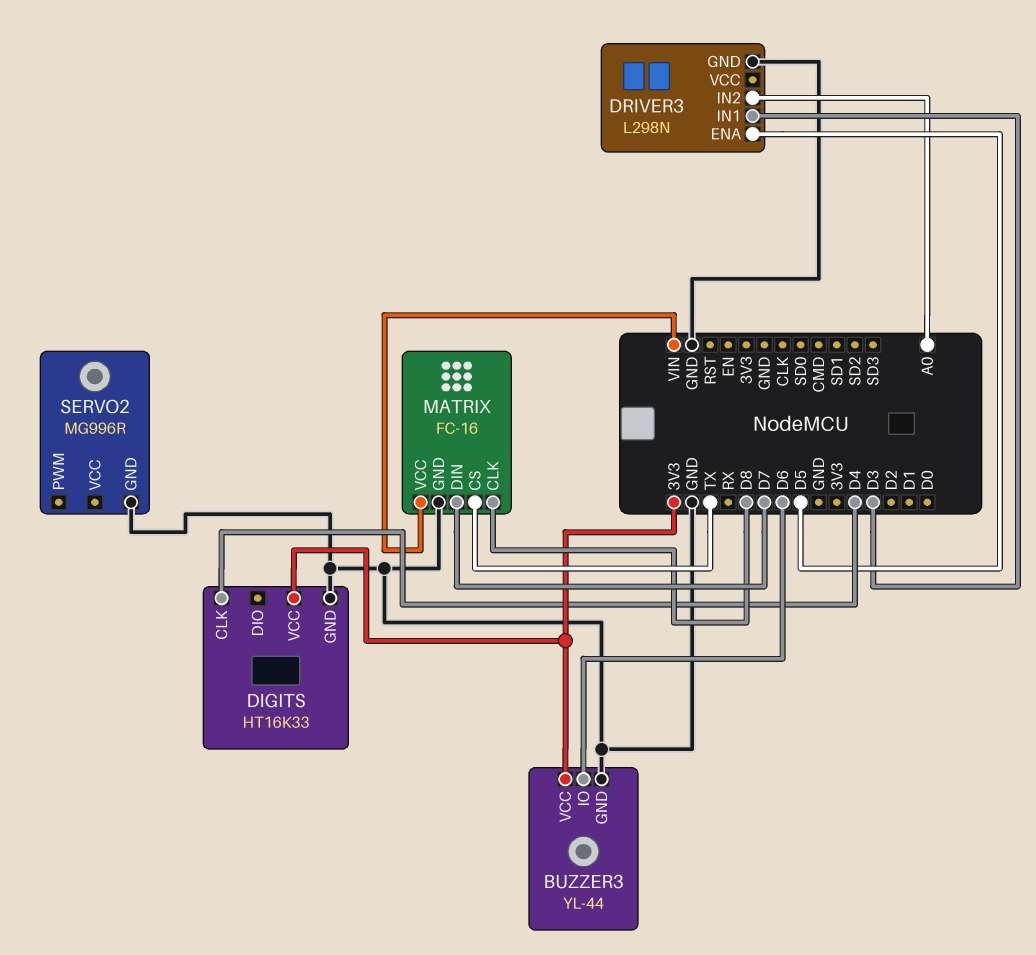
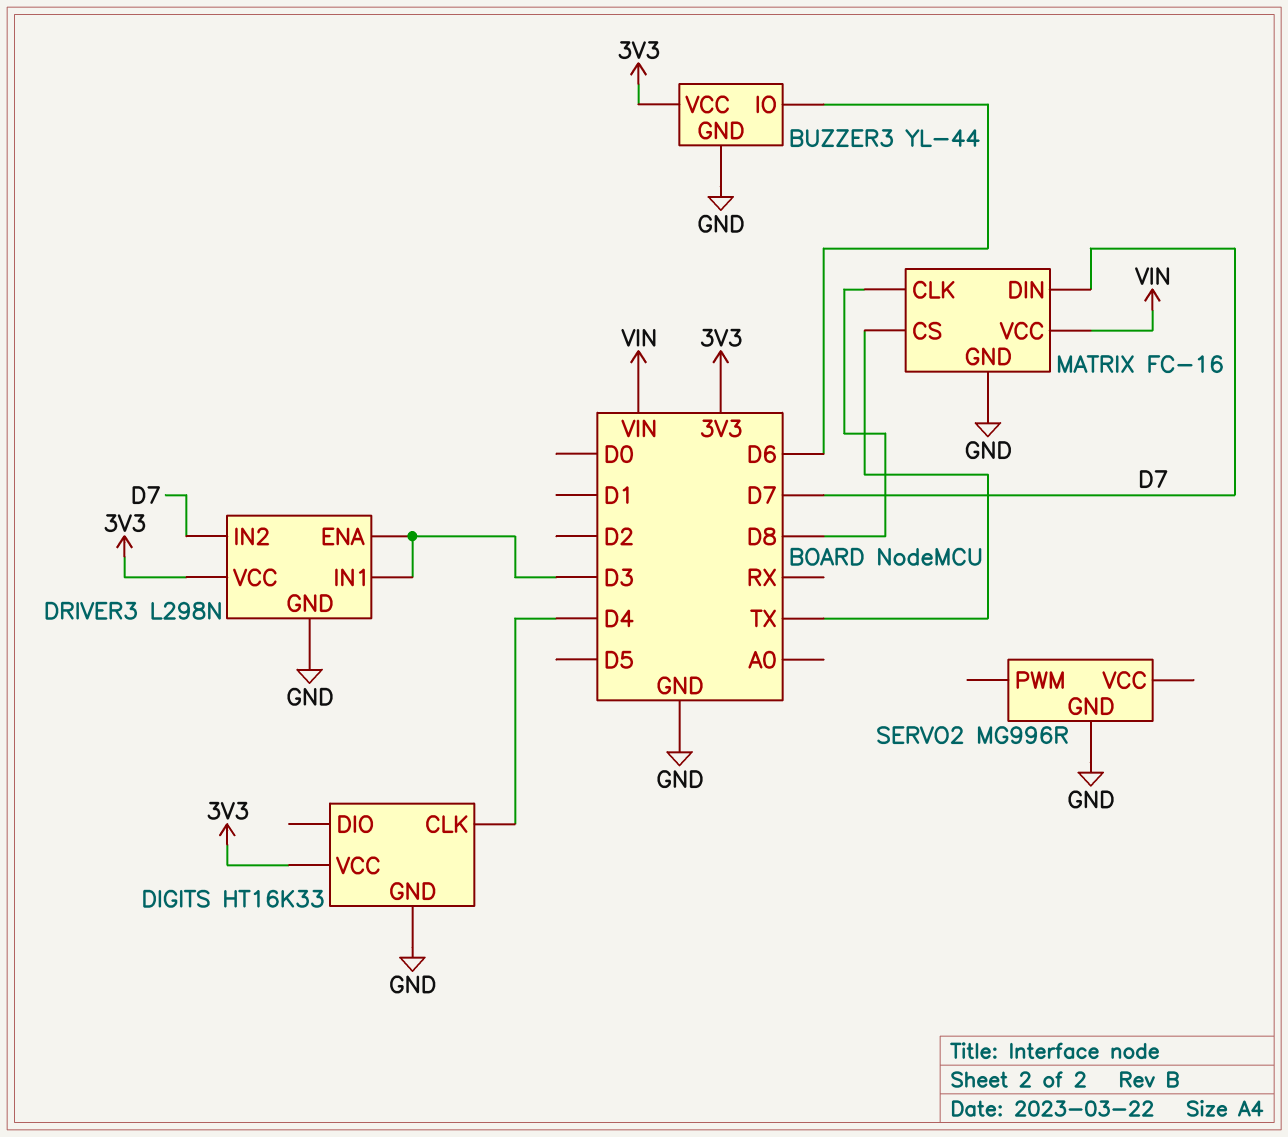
DRIVER3 pin ENA: D5 -> D3
DRIVER3 pin IN2: A0 -> D7
DRIVER3 pin VCC: none -> 3V3

